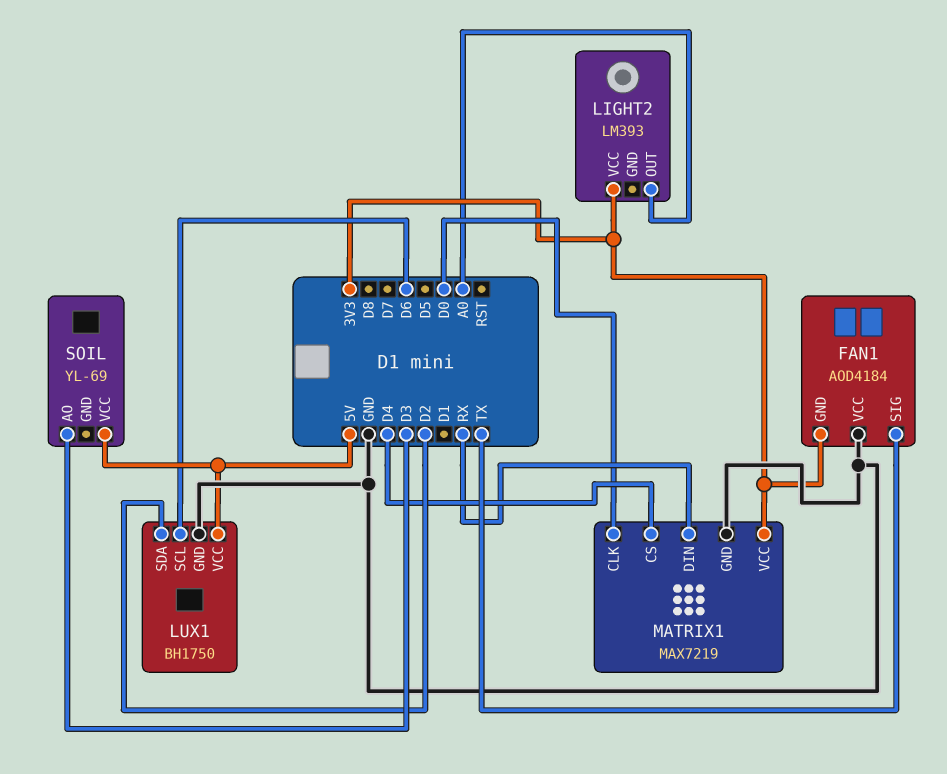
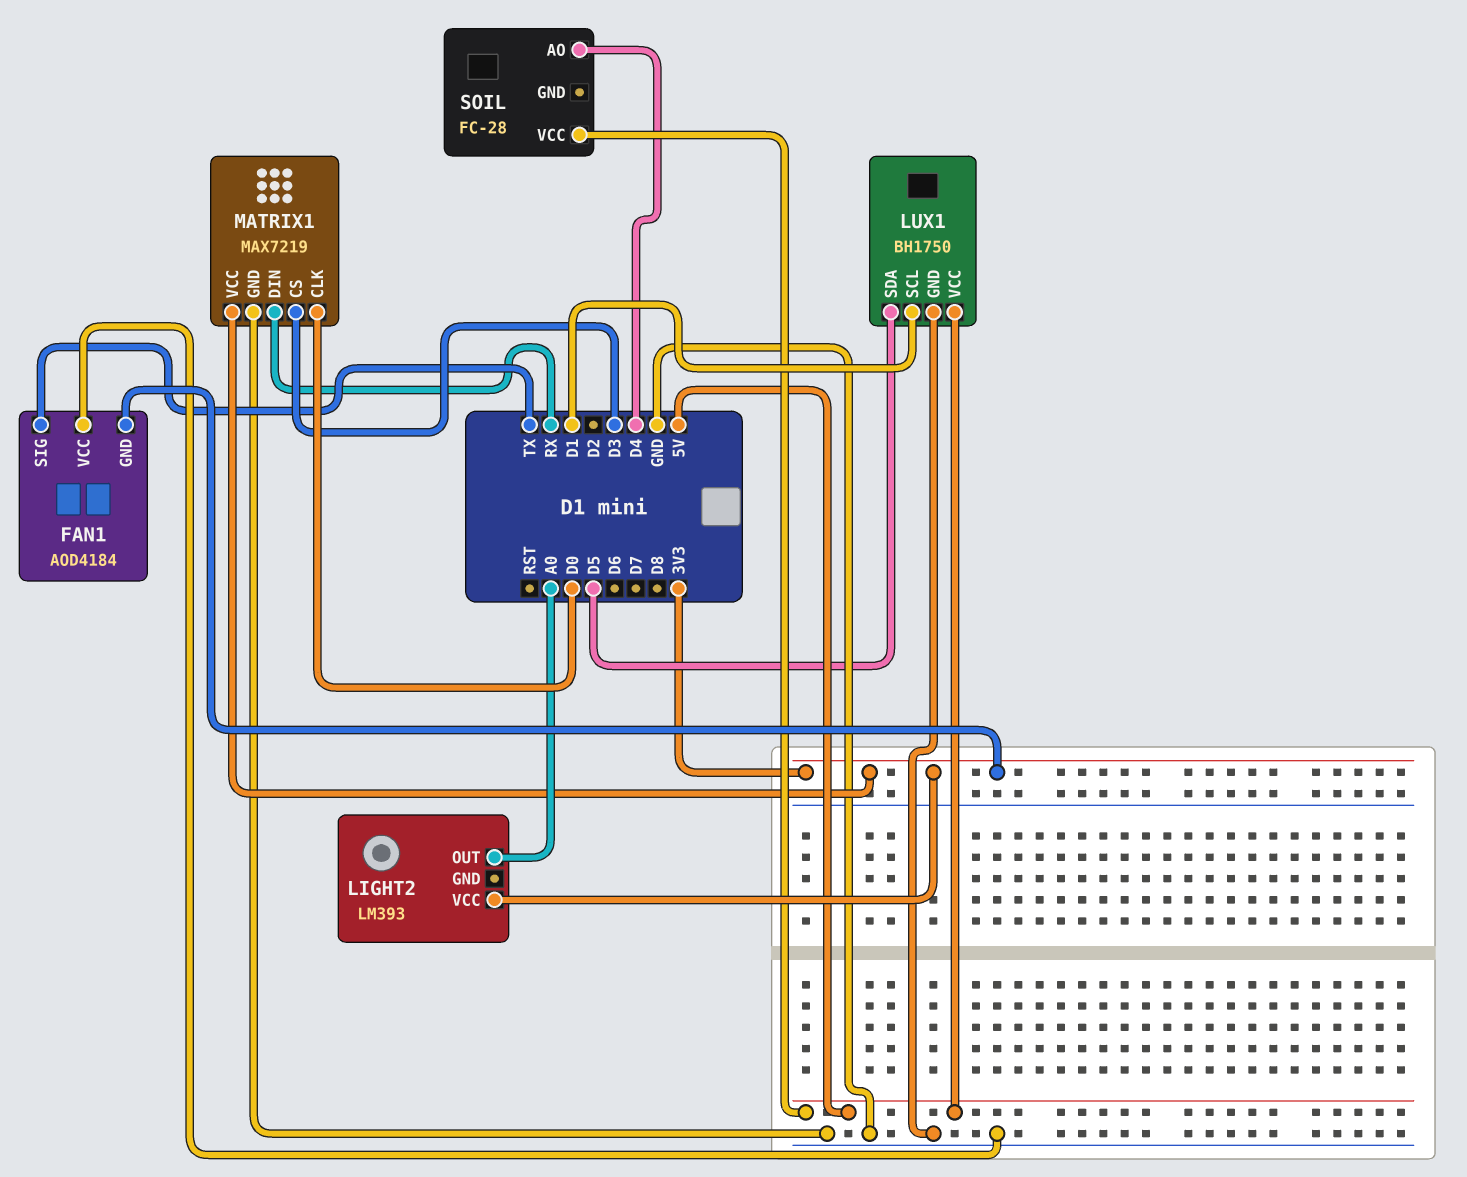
LUX1 pin SCL: D6 -> D1
LUX1 pin SDA: D2 -> D5
MATRIX1 pin CS: D4 -> D3
SOIL: YL-69 -> FC-28
SOIL pin AO: D3 -> D4

